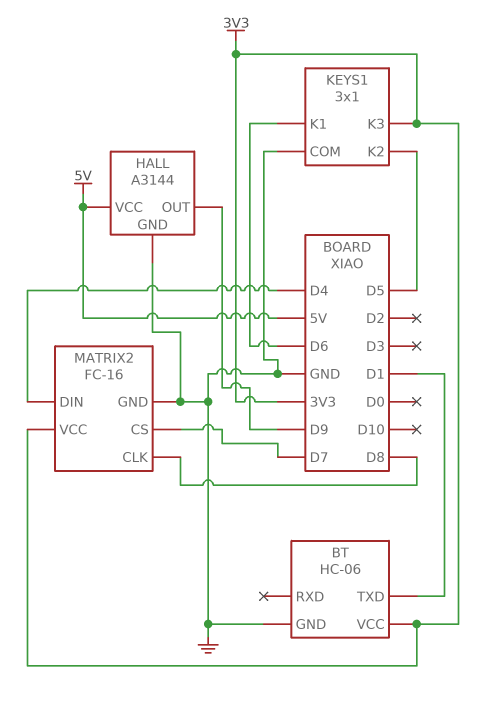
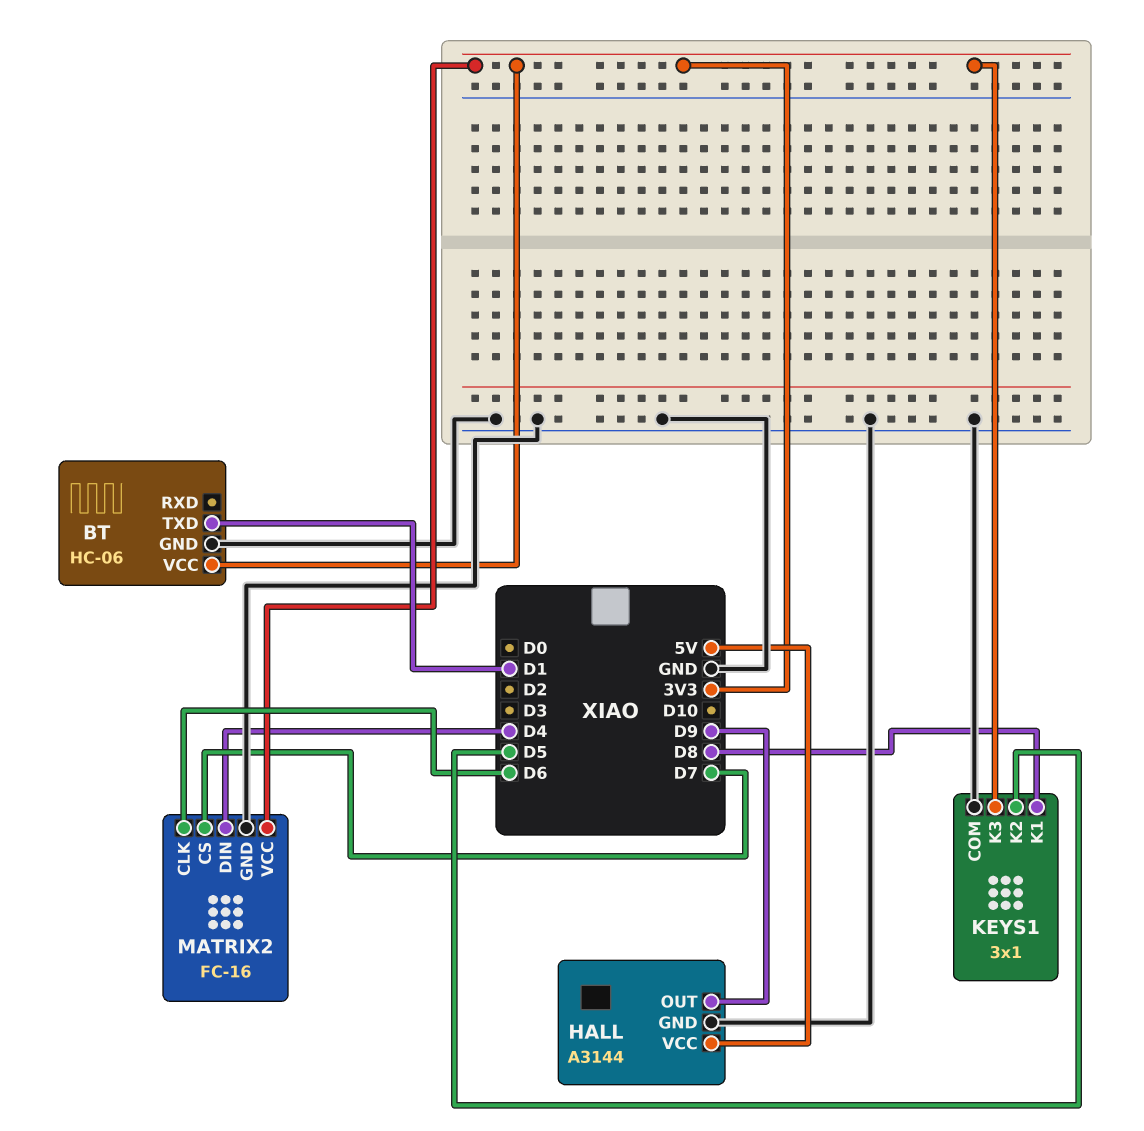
KEYS1 pin K1: D6 -> D8
MATRIX2 pin CLK: D8 -> D6

